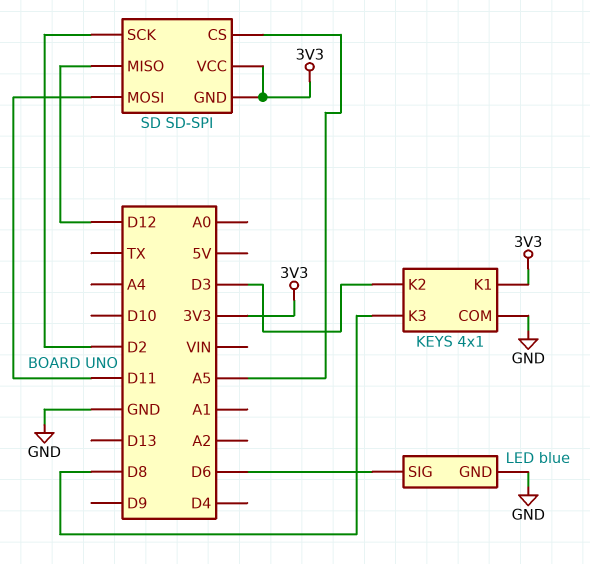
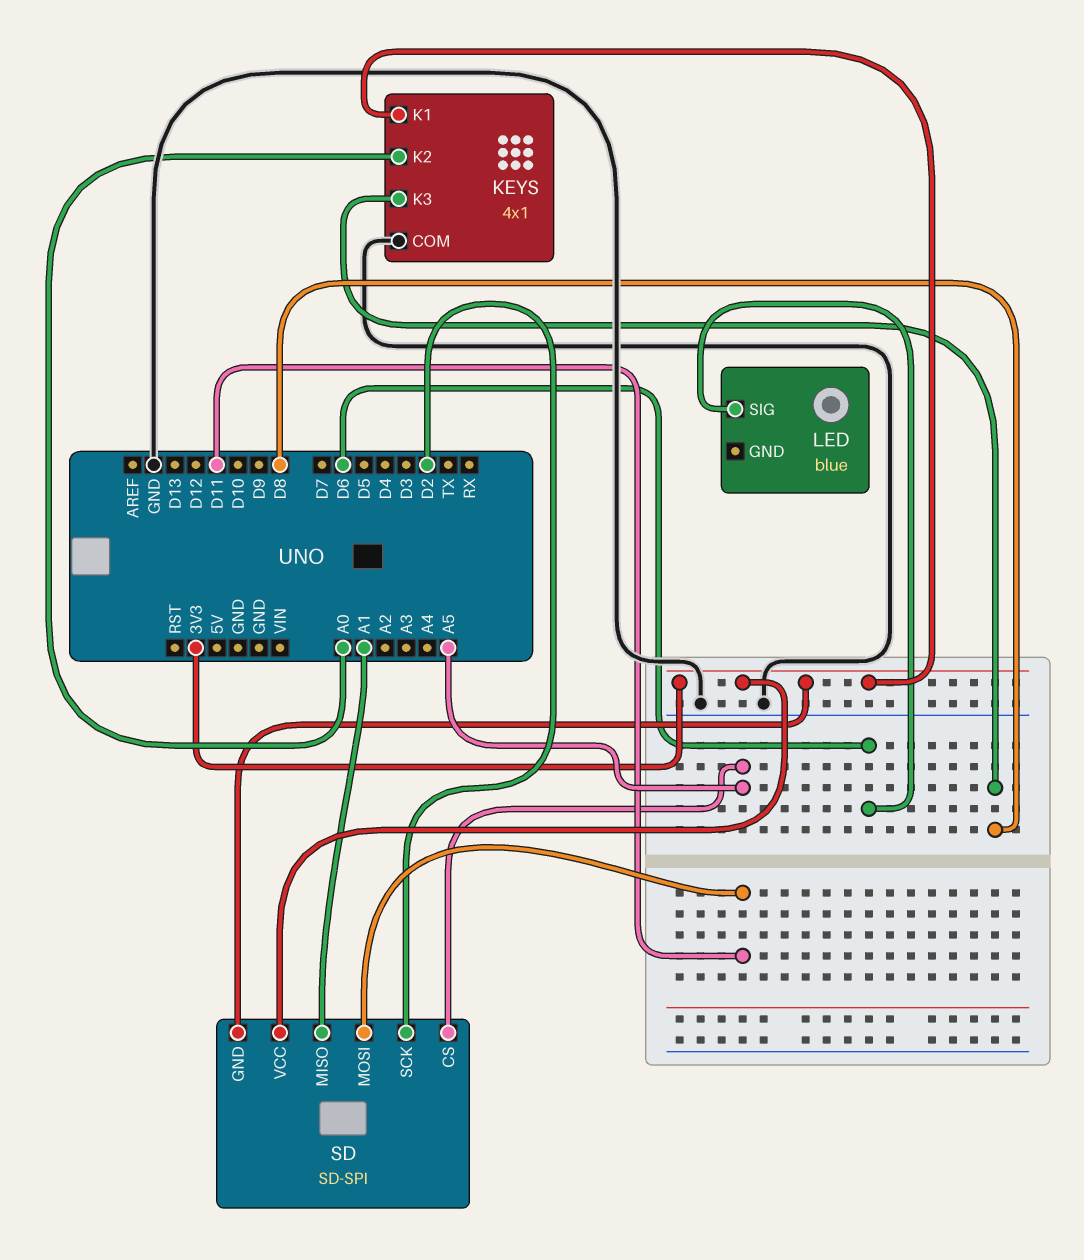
KEYS pin K2: D3 -> A0
LED pin GND: GND -> none
SD pin MISO: D12 -> A1

